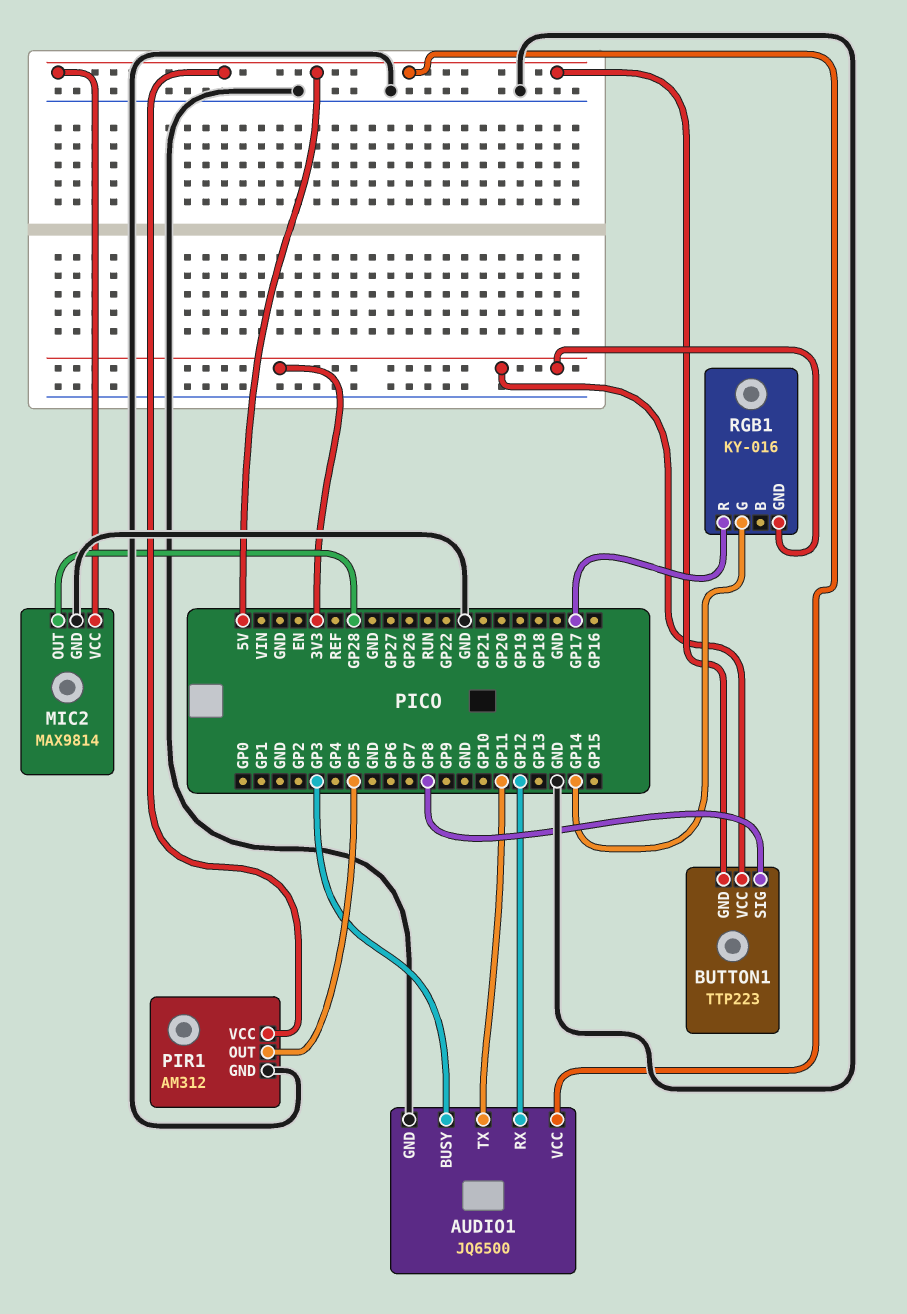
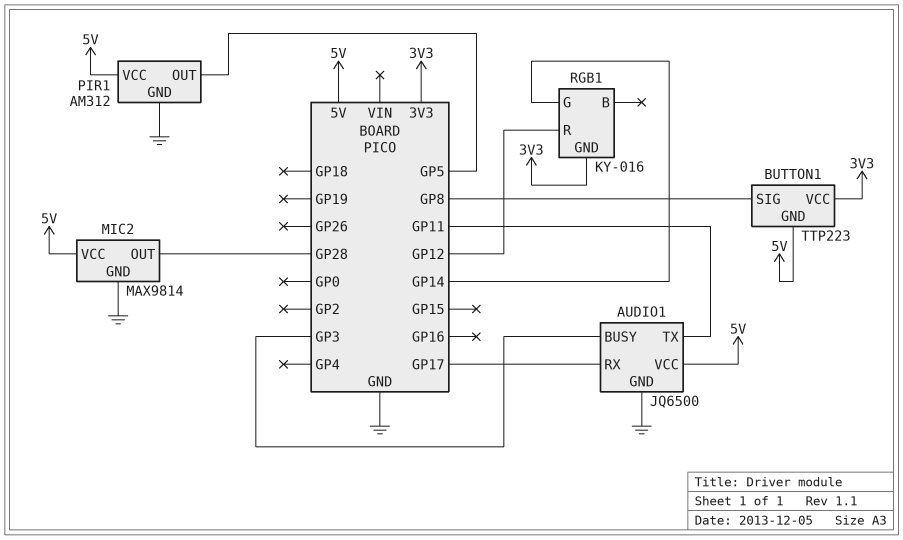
AUDIO1 pin RX: GP12 -> GP17
RGB1 pin R: GP17 -> GP12

